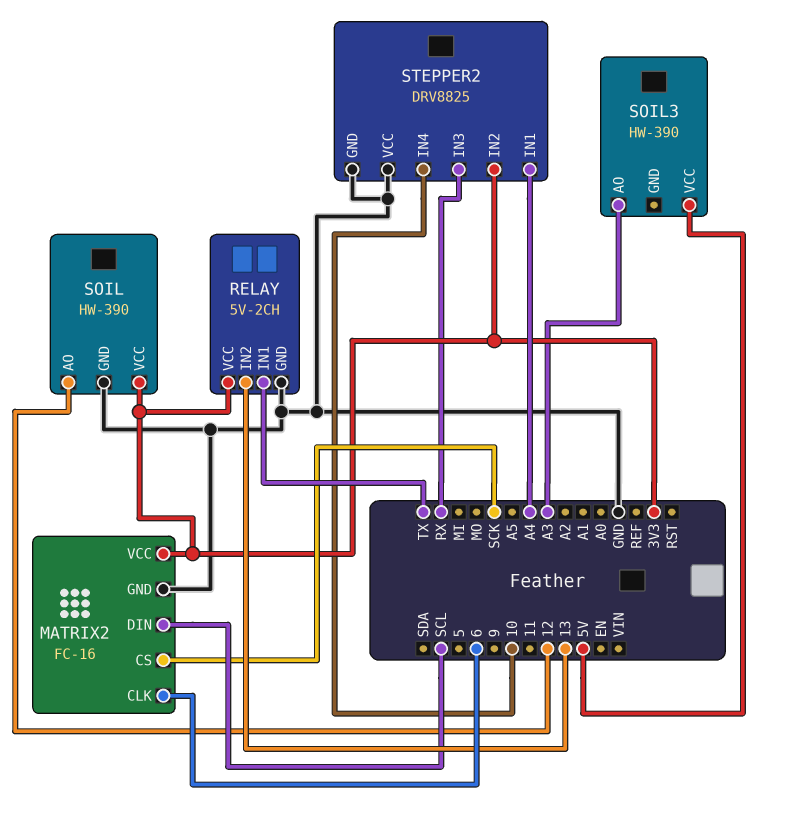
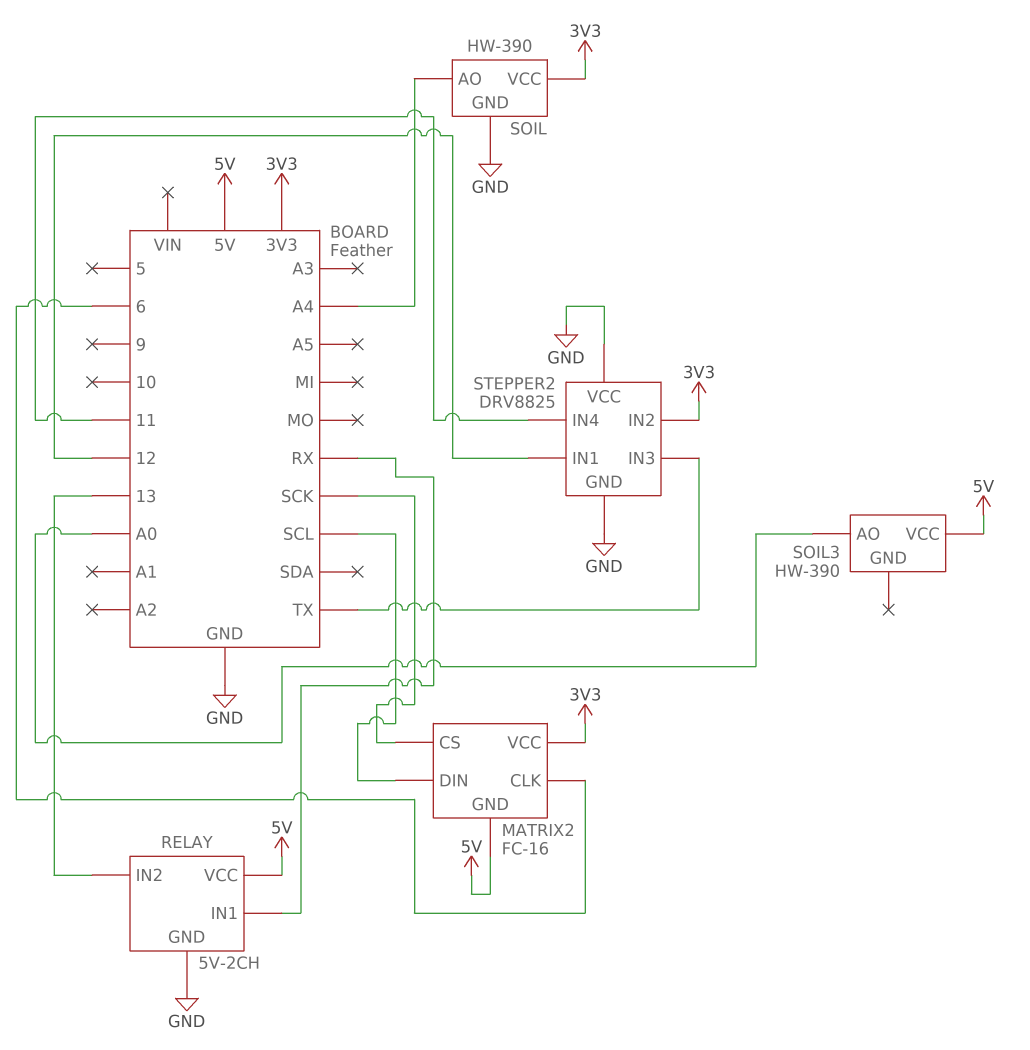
MATRIX2 pin GND: GND -> 5V
RELAY pin IN1: TX -> RX
RELAY pin VCC: 3V3 -> 5V
SOIL pin AO: 12 -> A4
SOIL3 pin AO: A3 -> A0
STEPPER2 pin IN1: A4 -> 12
STEPPER2 pin IN3: RX -> TX
STEPPER2 pin IN4: 10 -> 11

